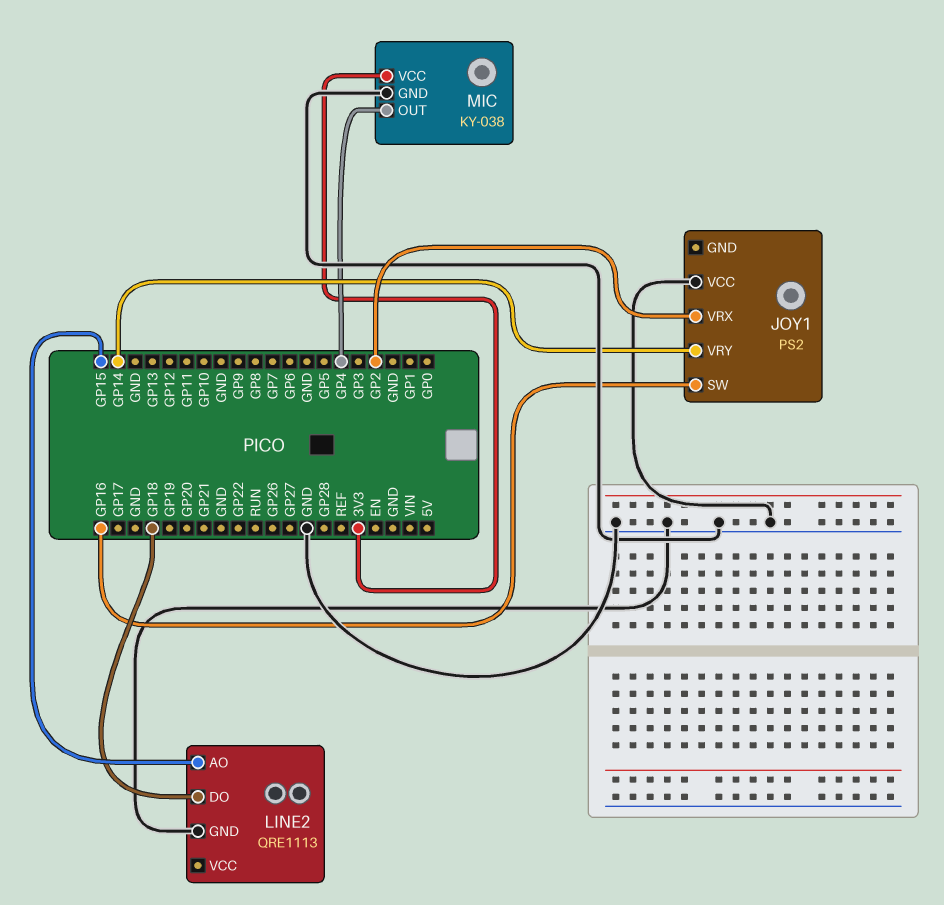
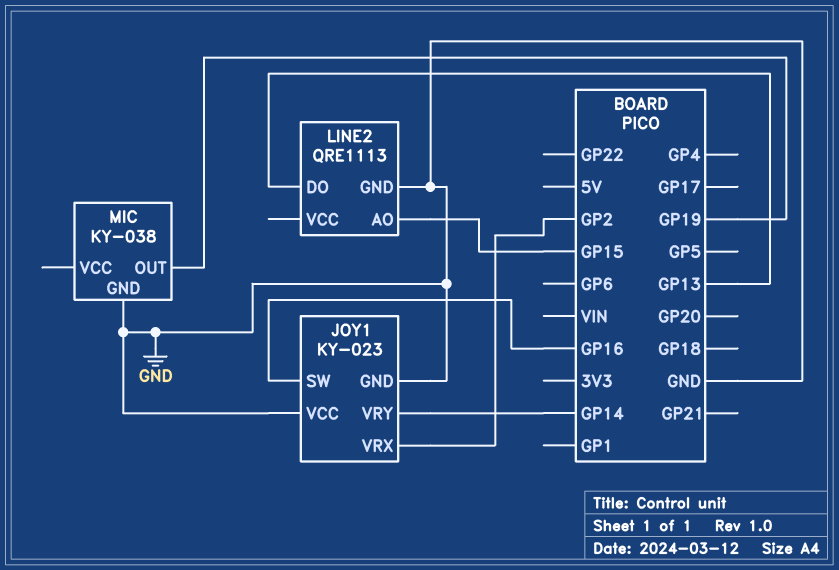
JOY1: PS2 -> KY-023
JOY1 pin GND: none -> GND
LINE2 pin DO: GP18 -> GP13
MIC pin OUT: GP4 -> GP19
MIC pin VCC: 3V3 -> none

